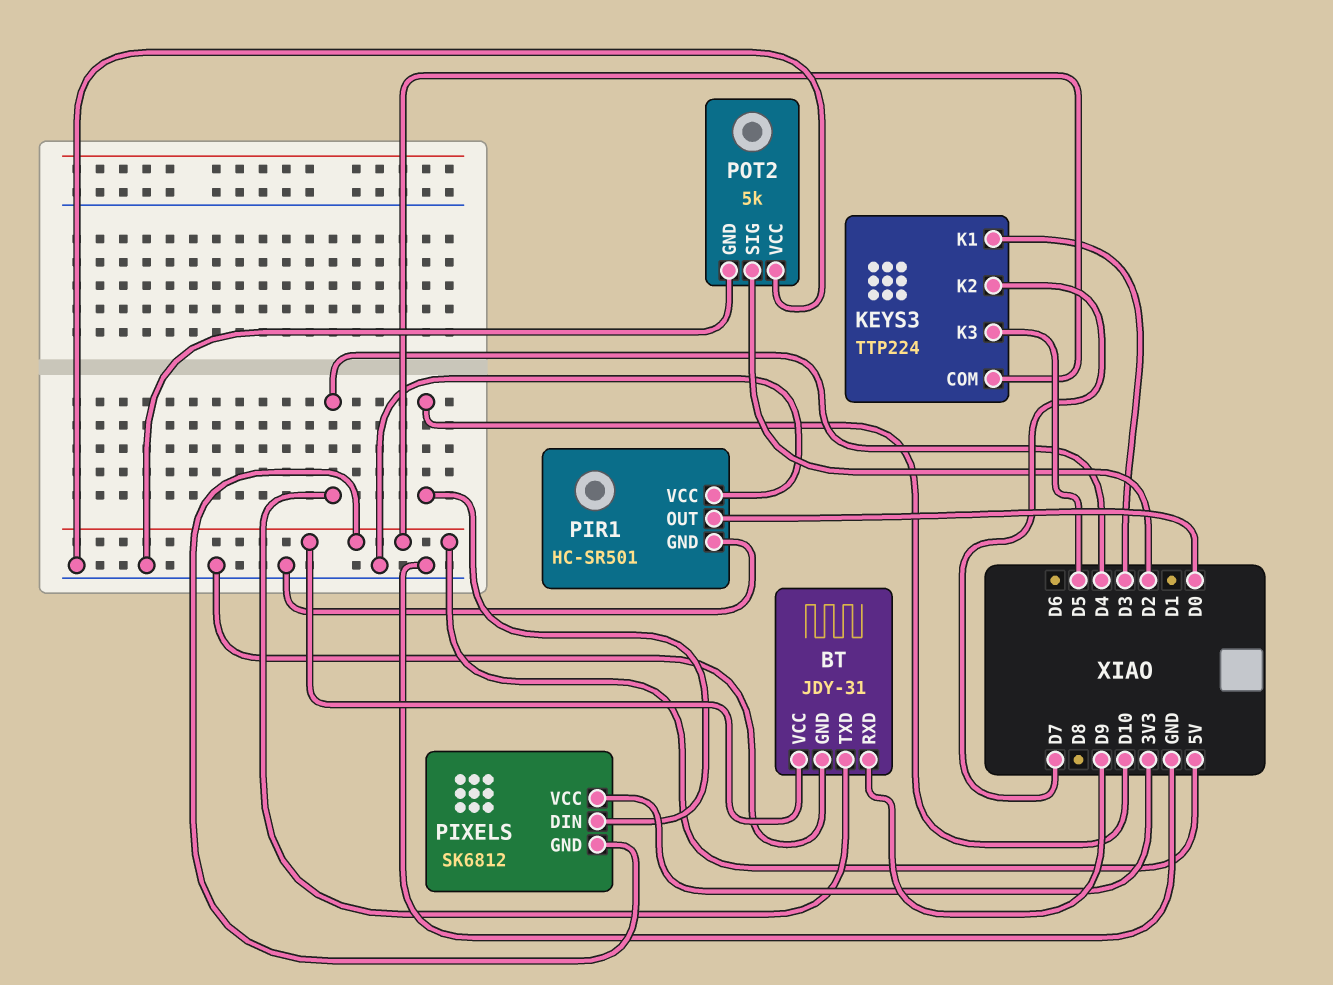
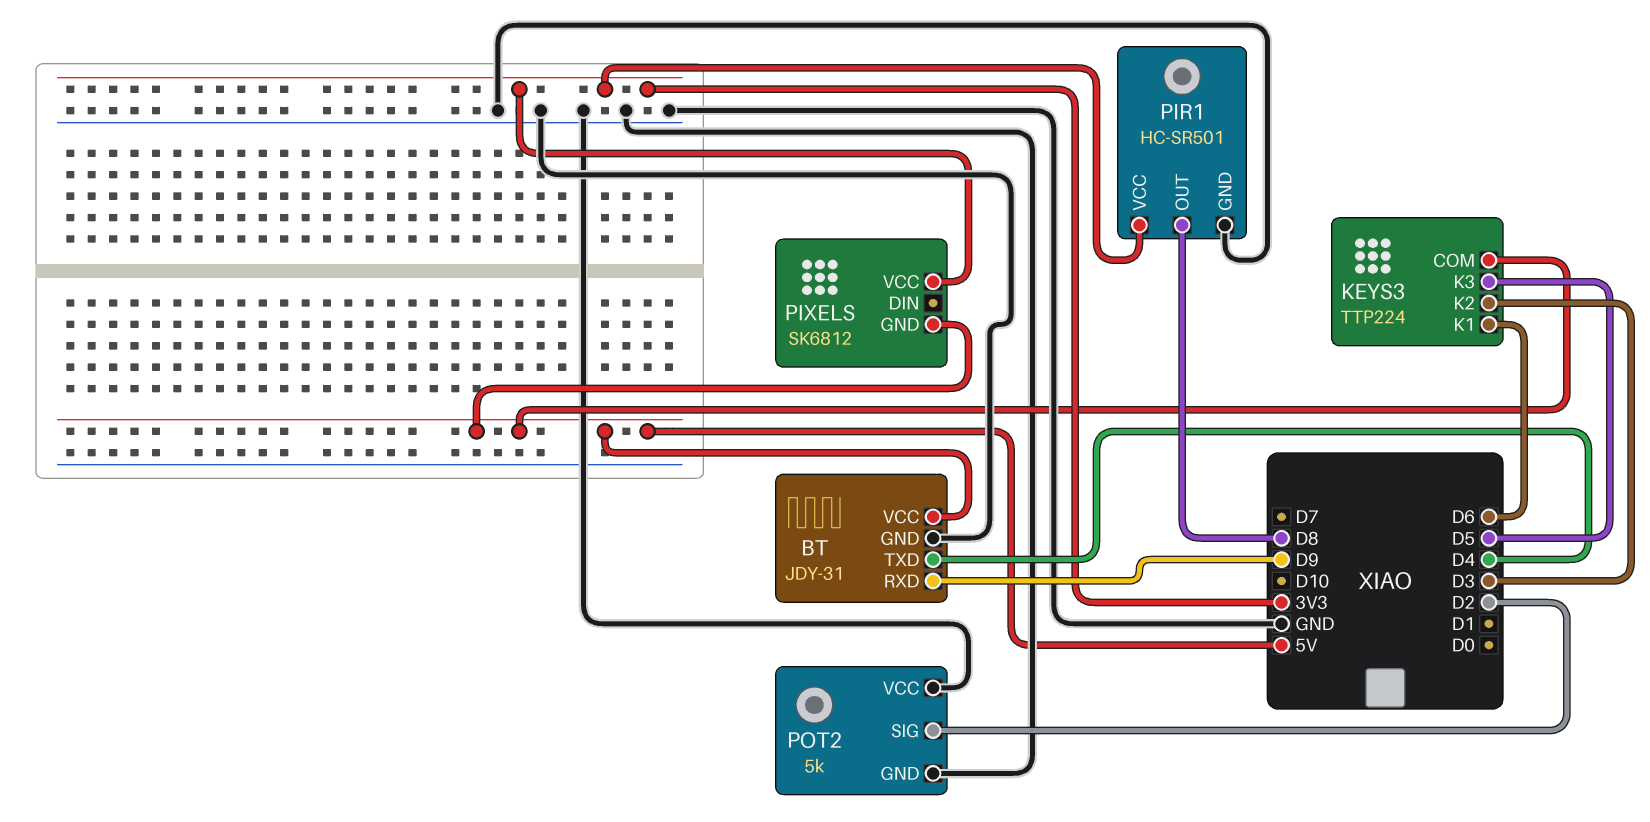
KEYS3 pin K1: D3 -> D6
KEYS3 pin K2: D7 -> D3
PIR1 pin OUT: D0 -> D8
PIR1 pin VCC: GND -> 3V3
PIXELS pin DIN: D10 -> none

